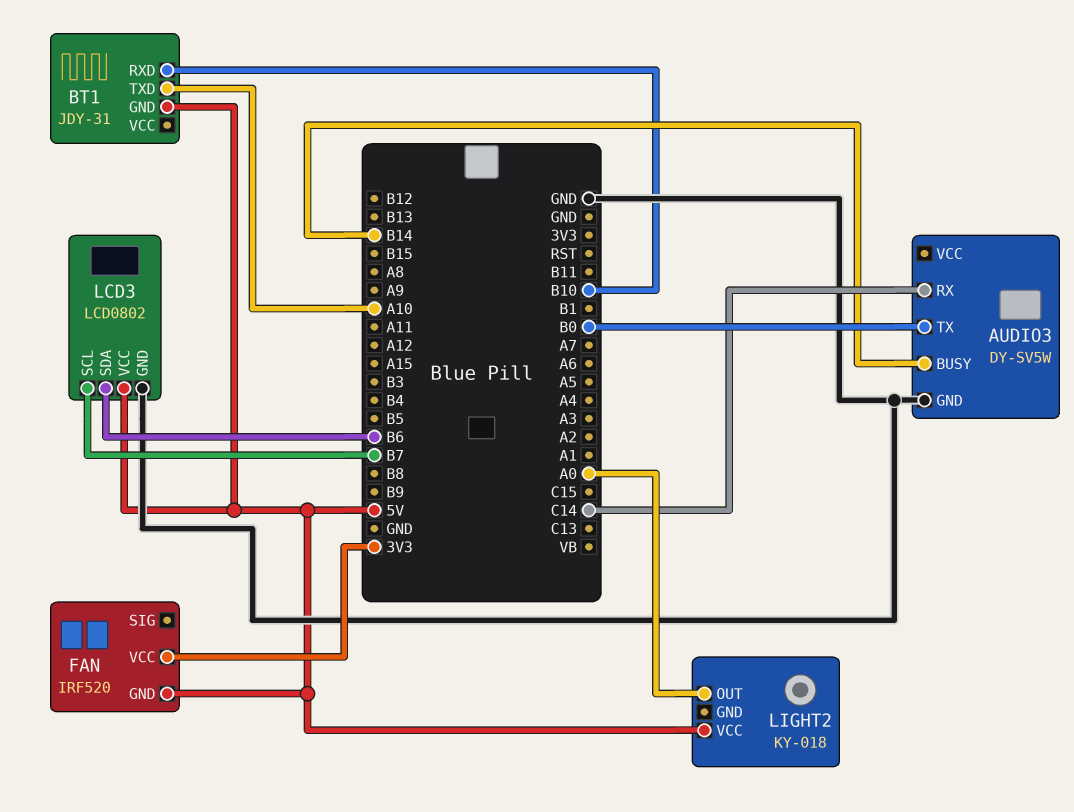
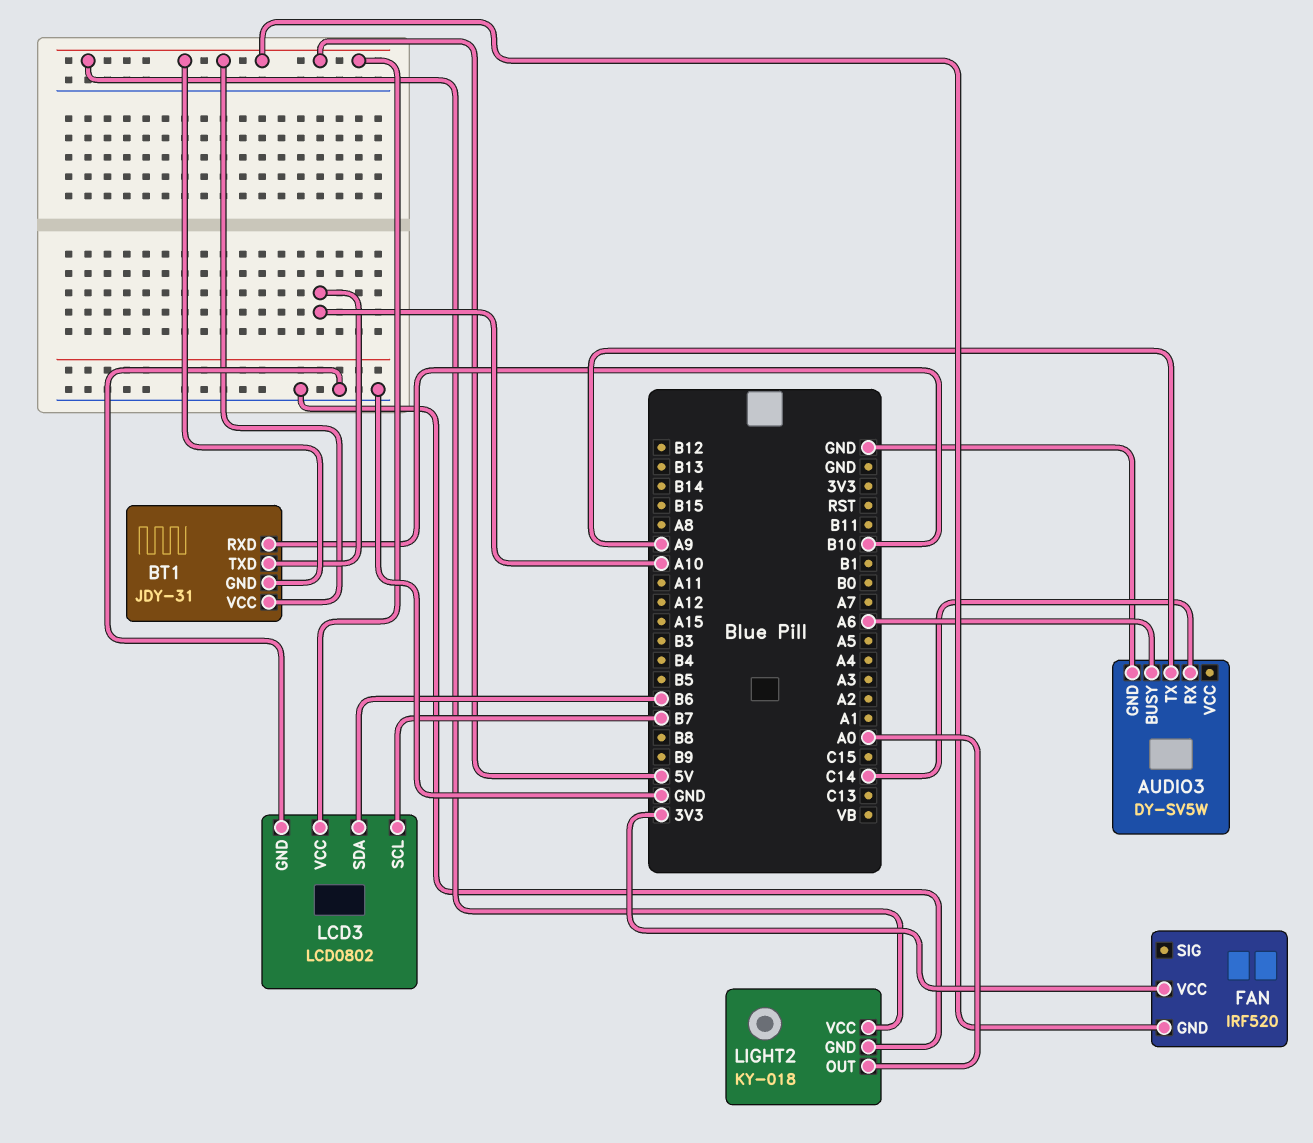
AUDIO3 pin BUSY: B14 -> A6
AUDIO3 pin TX: B0 -> A9
BT1 pin VCC: none -> 5V
LIGHT2 pin GND: none -> GND

